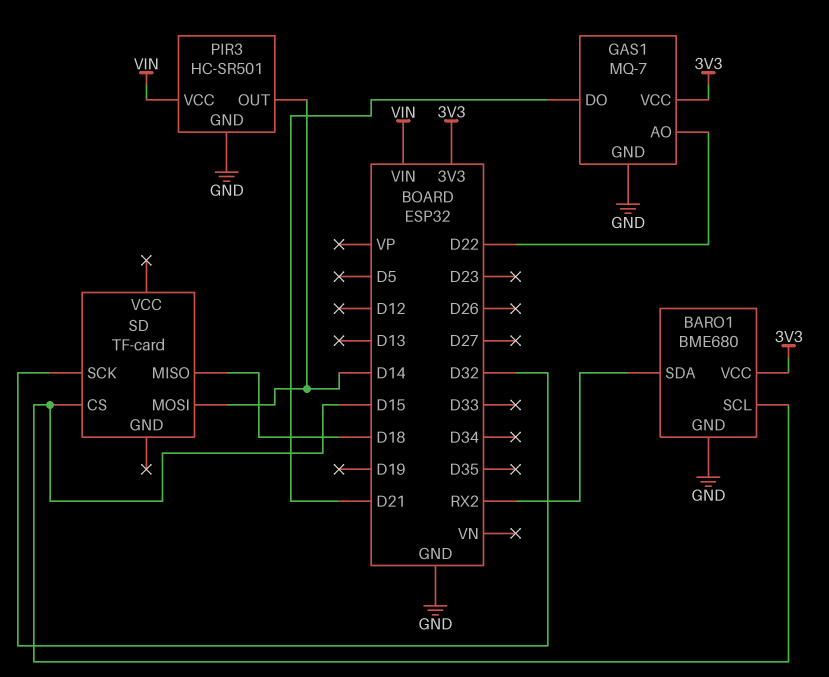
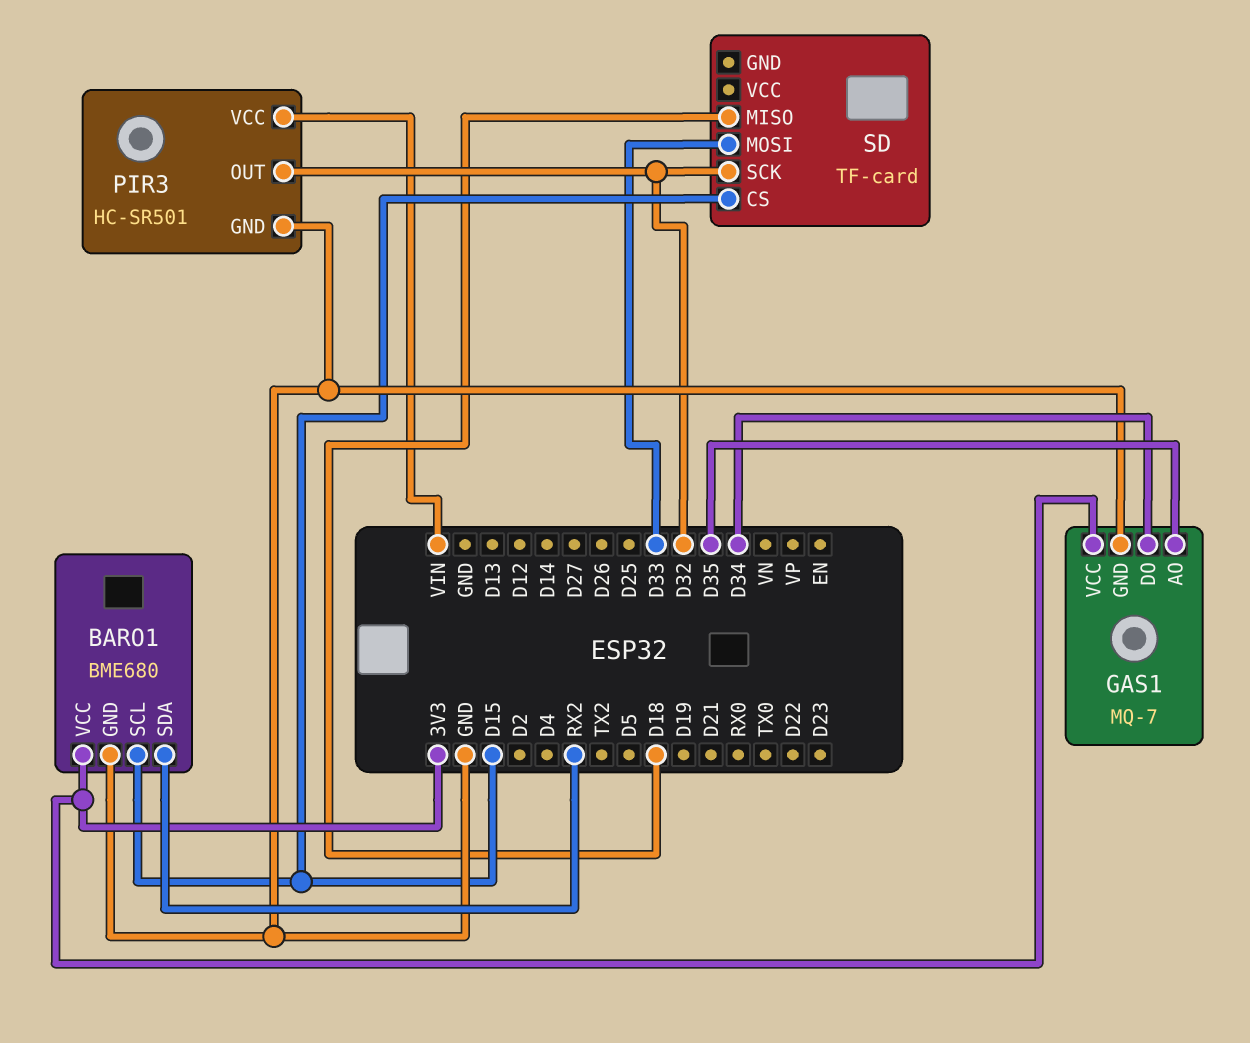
GAS1 pin AO: D22 -> D35
GAS1 pin DO: D21 -> D34
PIR3 pin OUT: D14 -> D32
SD pin MOSI: D14 -> D33

